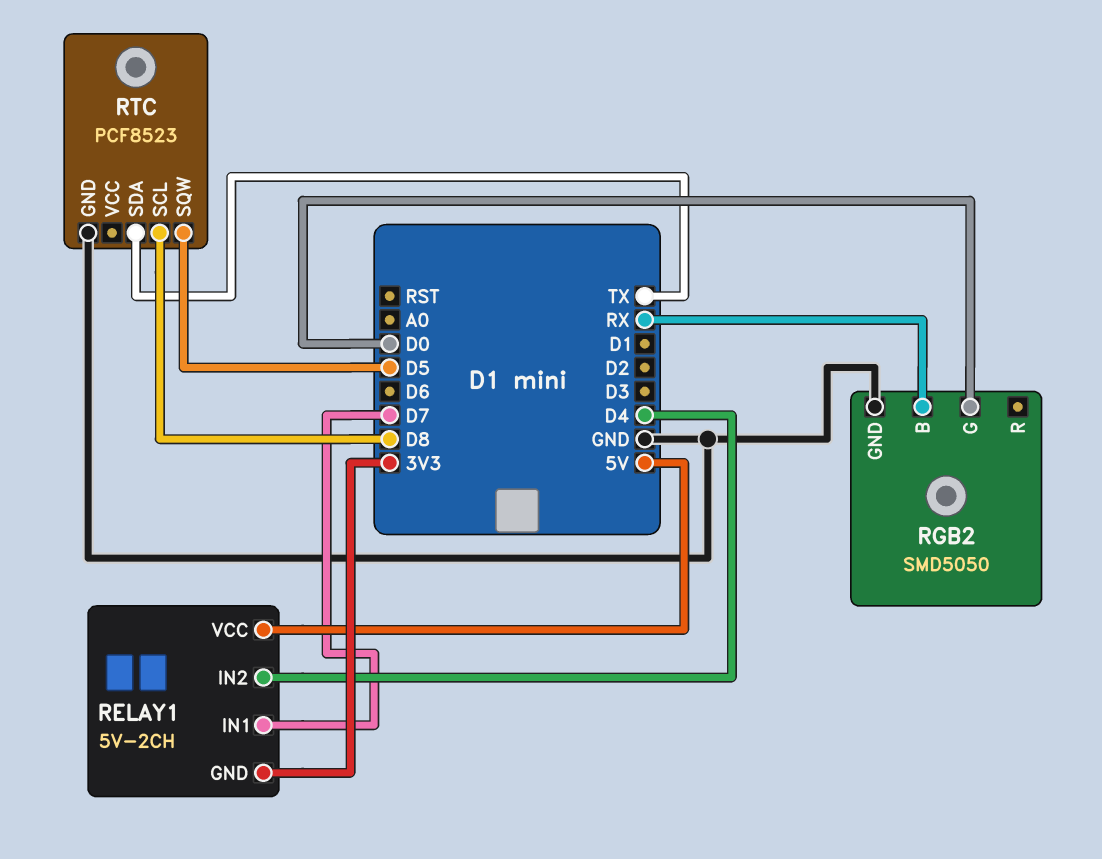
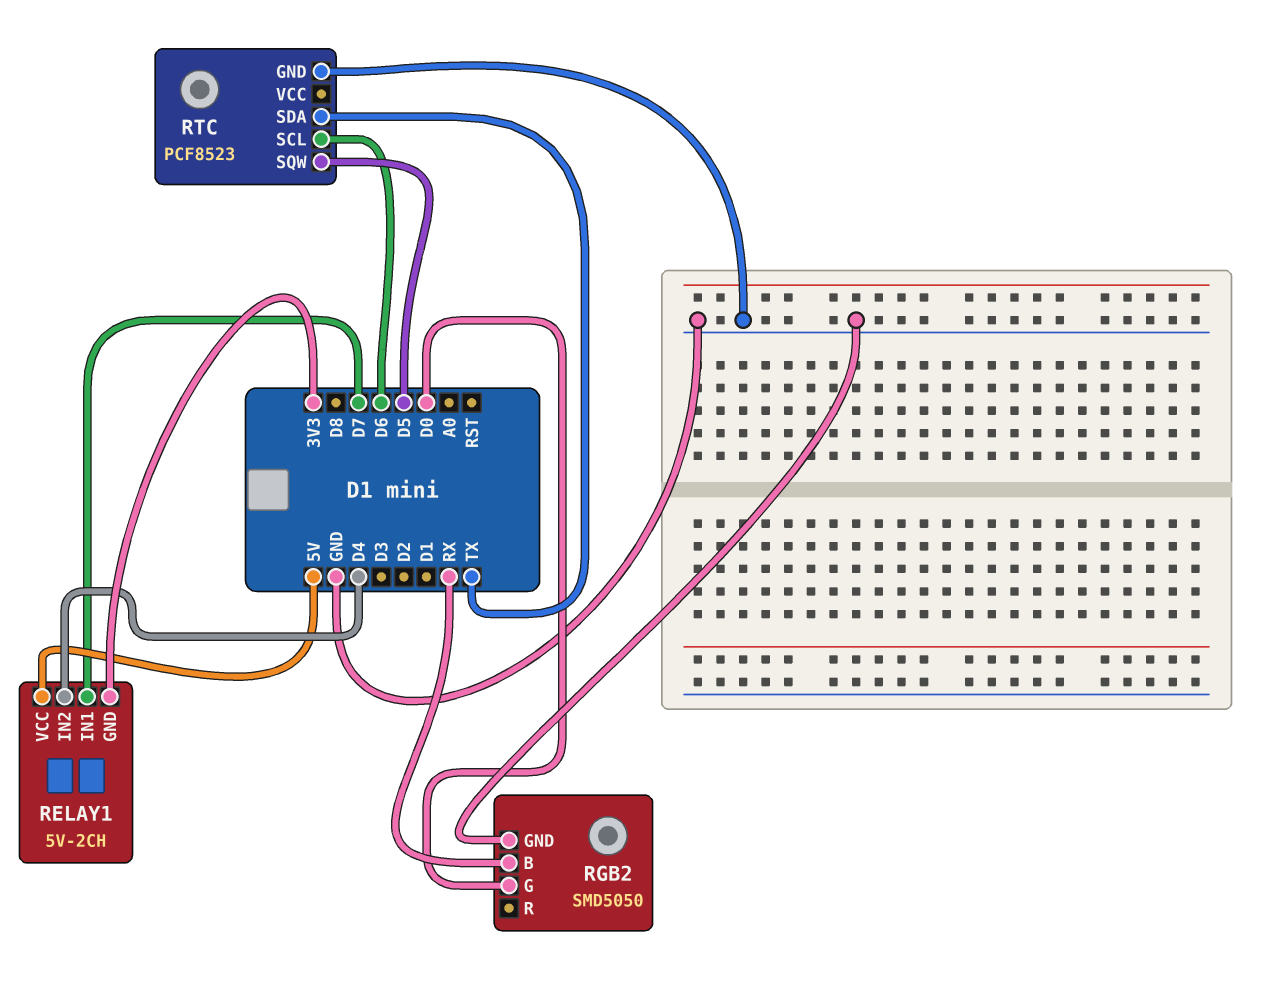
RTC pin SCL: D8 -> D6

